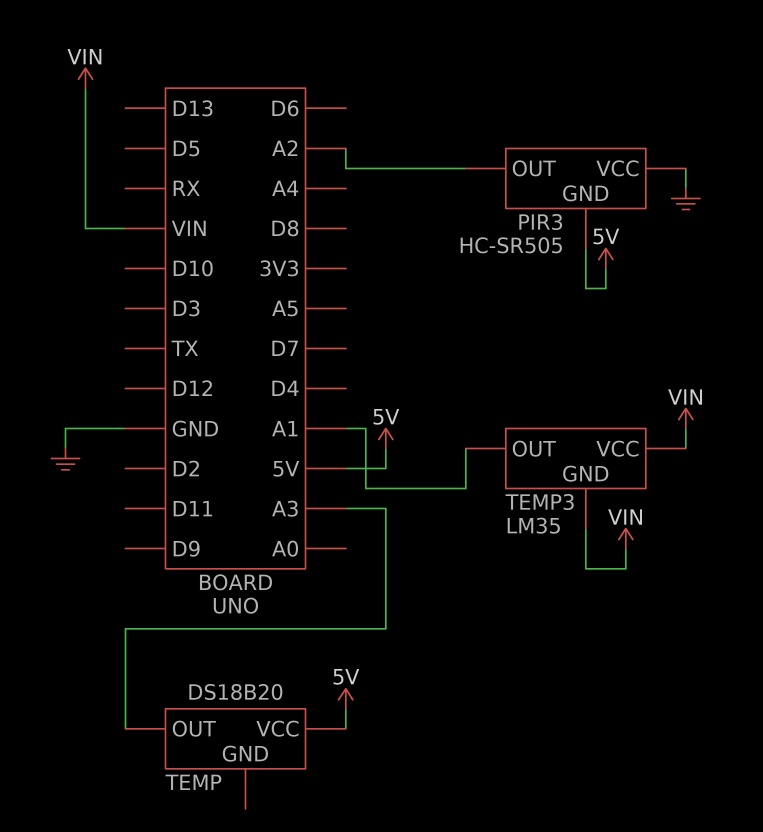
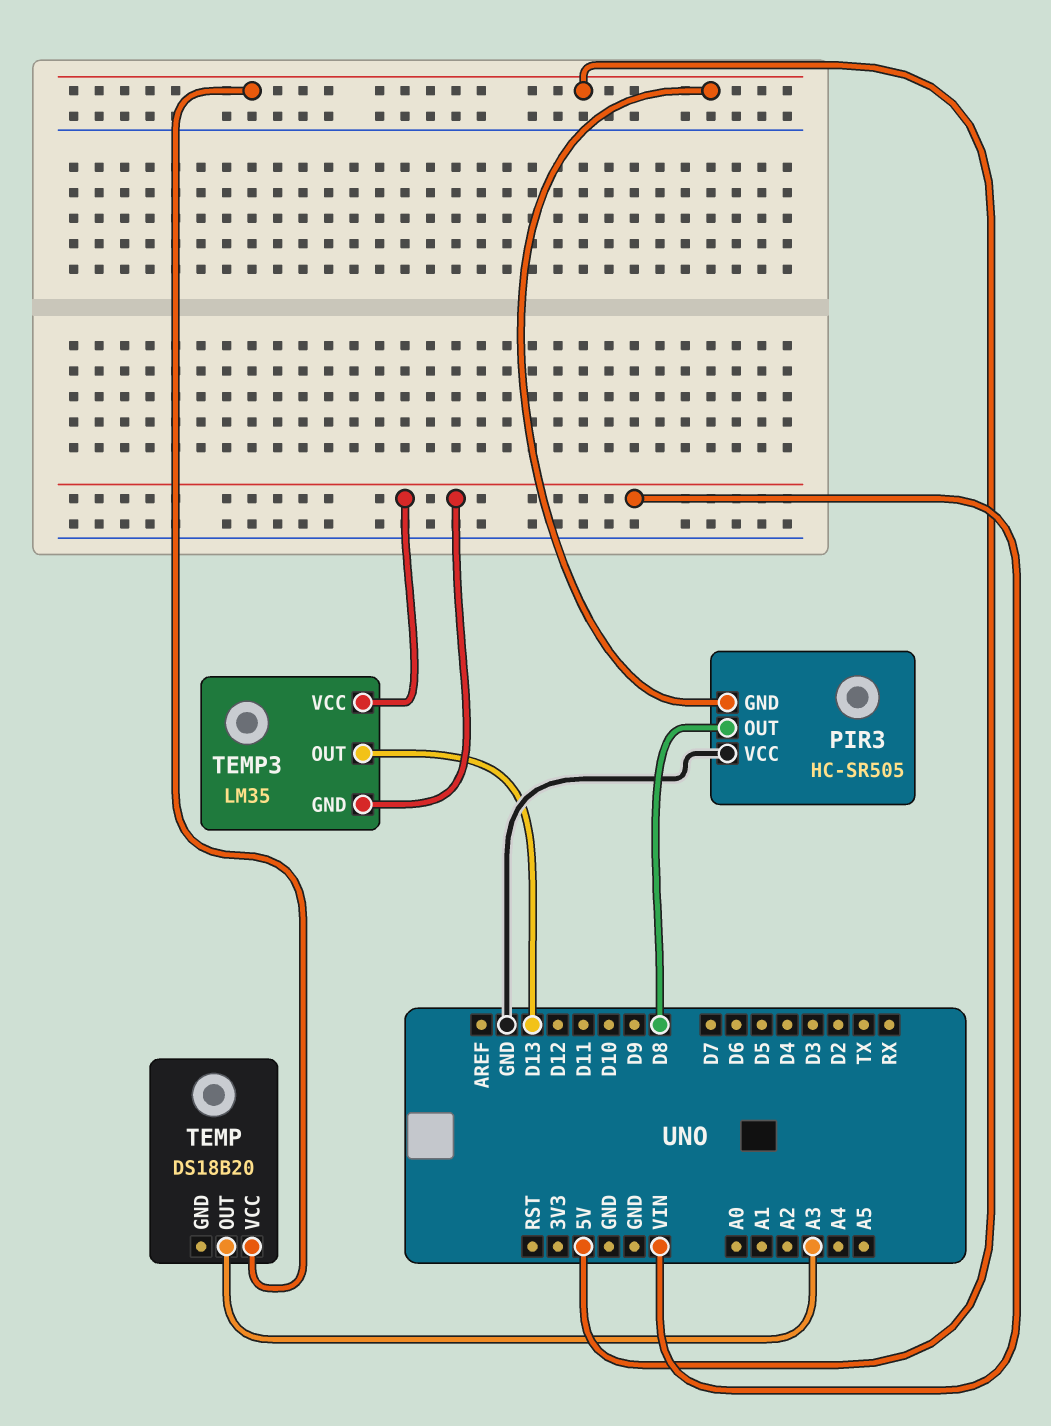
PIR3 pin OUT: A2 -> D8
TEMP3 pin OUT: A1 -> D13

